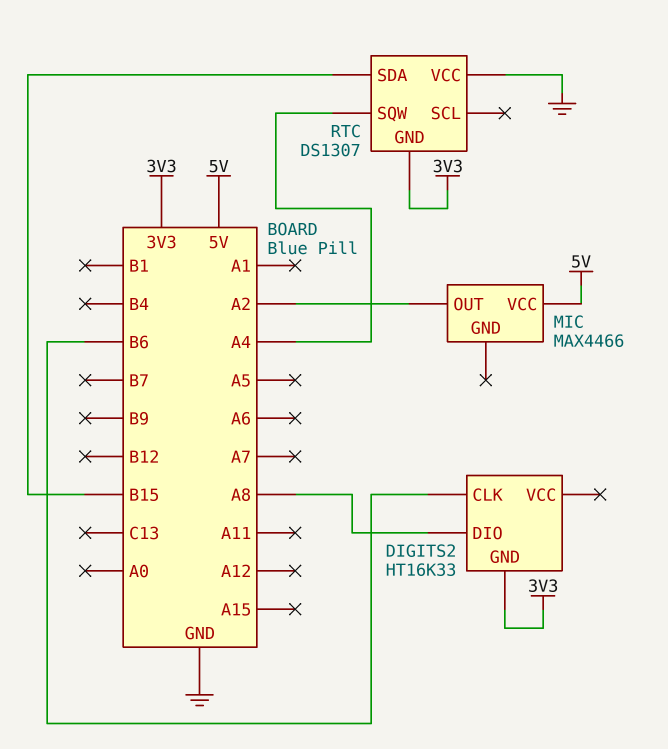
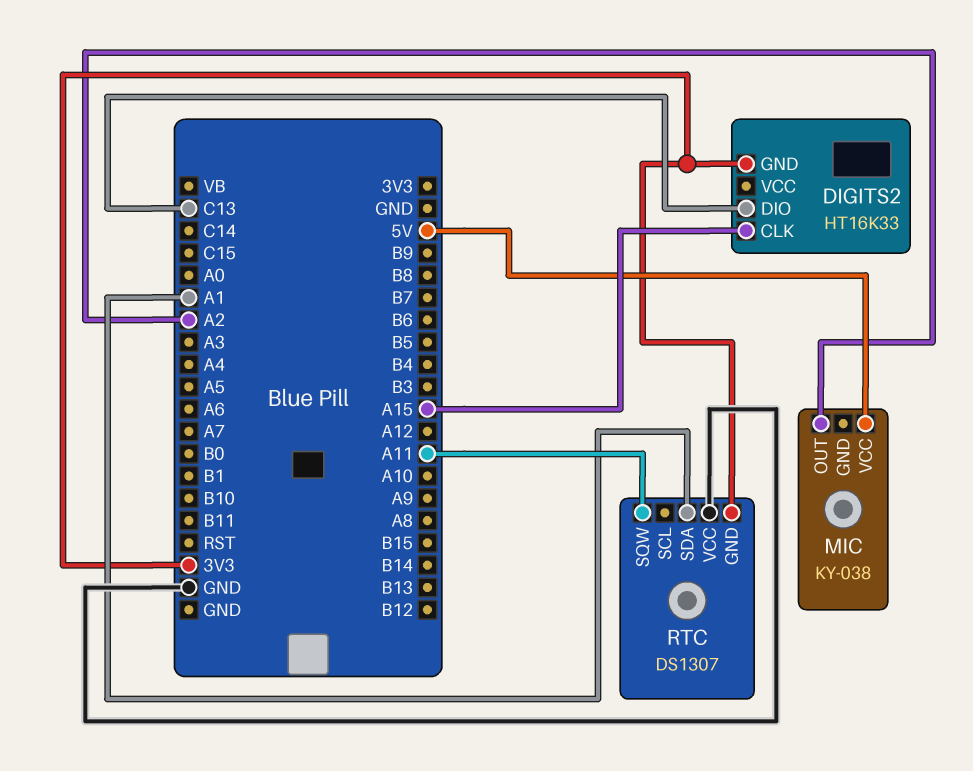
DIGITS2 pin CLK: B6 -> A15
DIGITS2 pin DIO: A8 -> C13
MIC: MAX4466 -> KY-038
RTC pin SDA: B15 -> A1
RTC pin SQW: A4 -> A11

